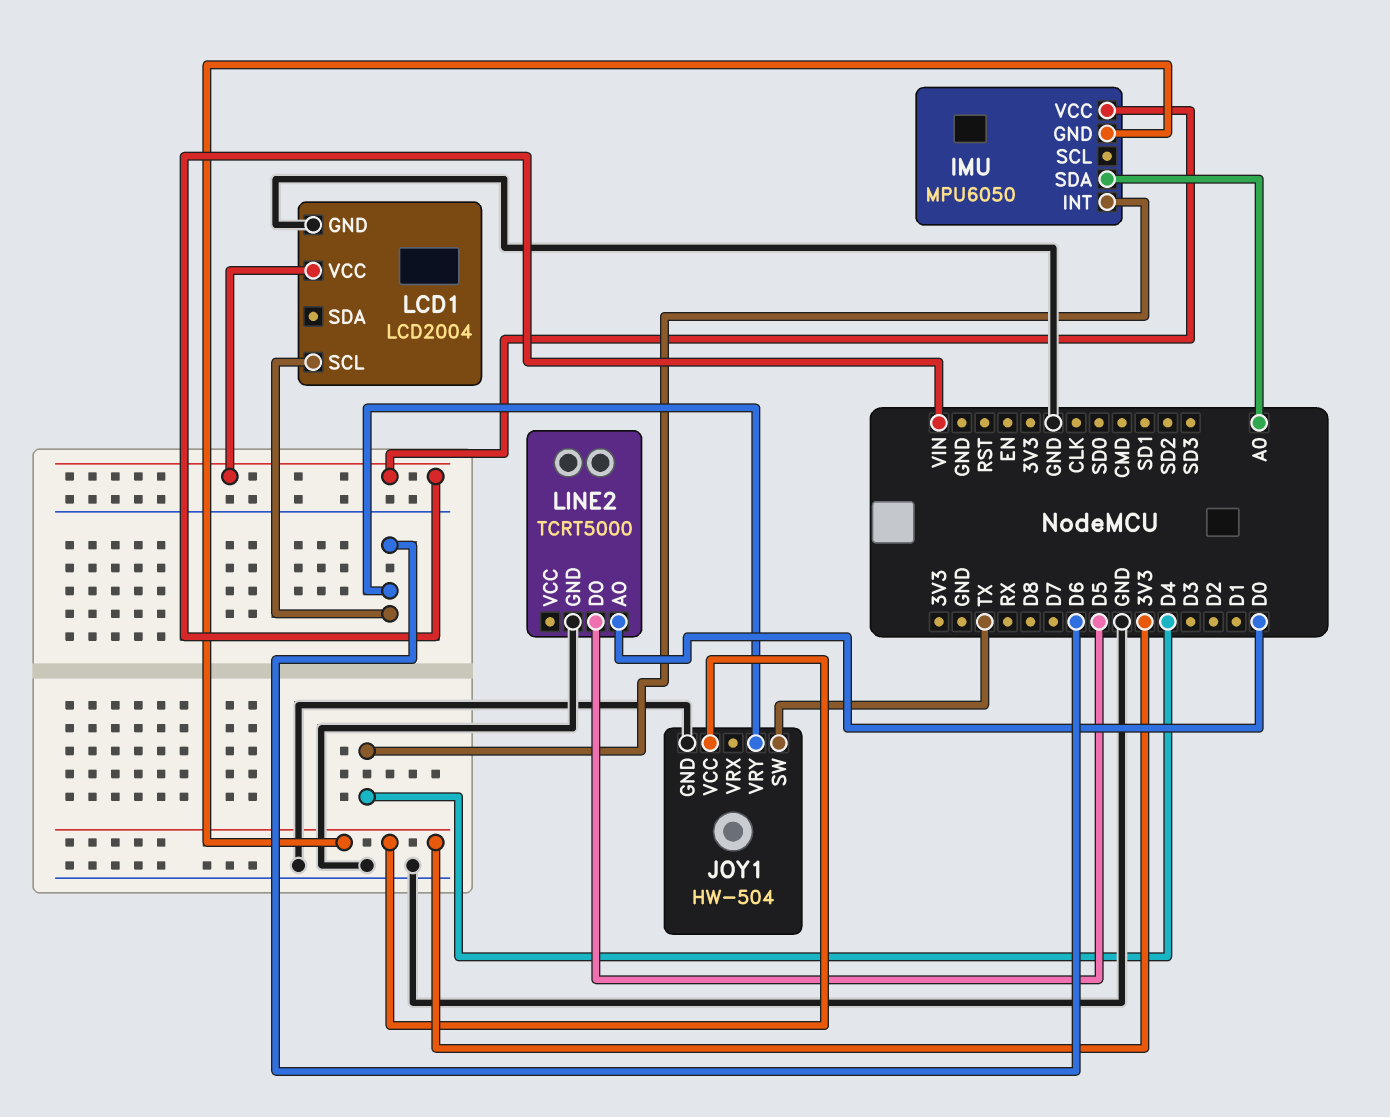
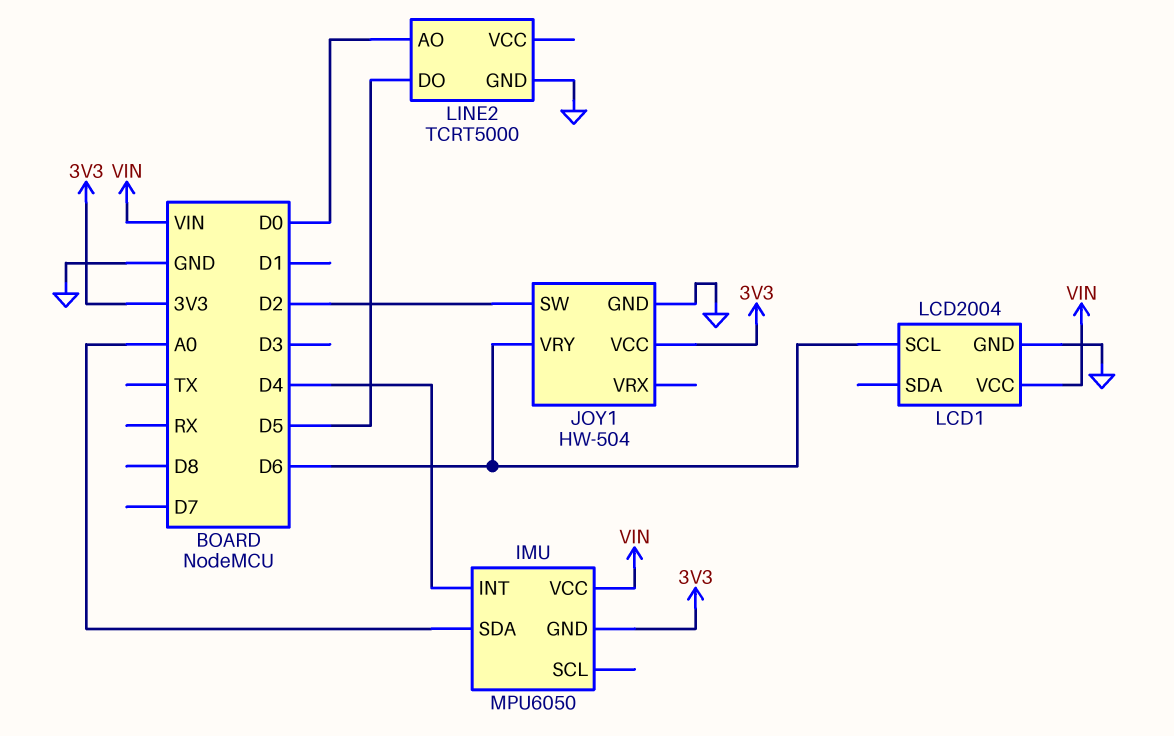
JOY1 pin SW: TX -> D2

